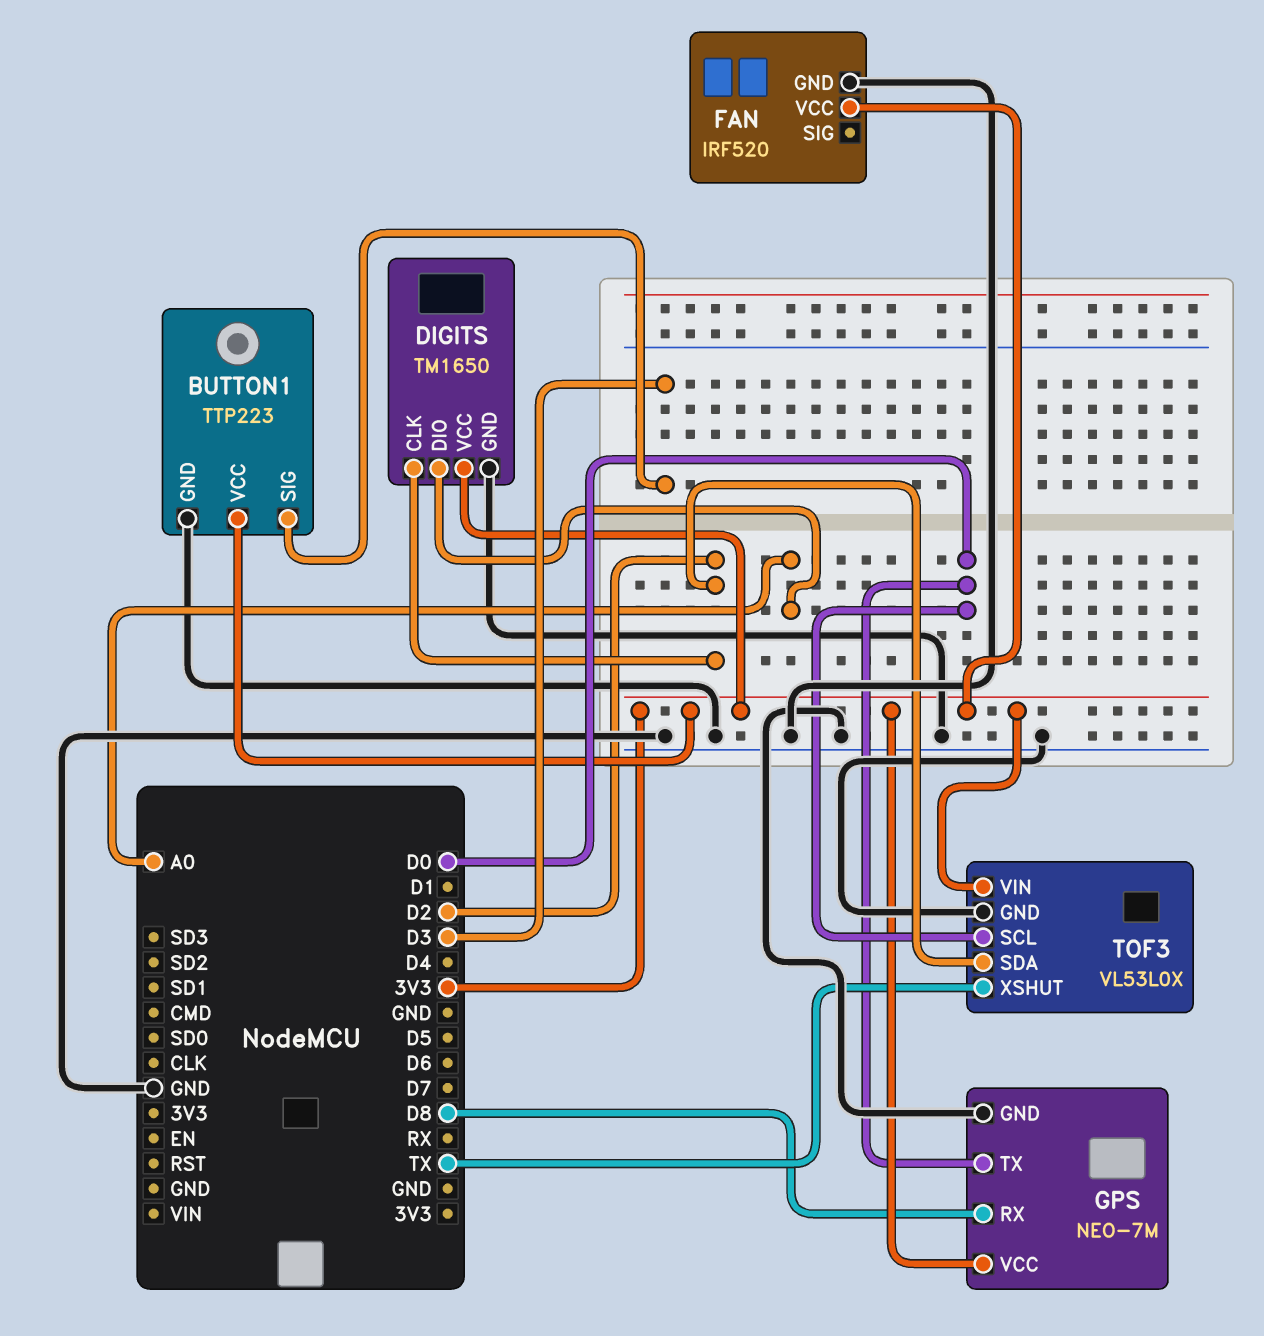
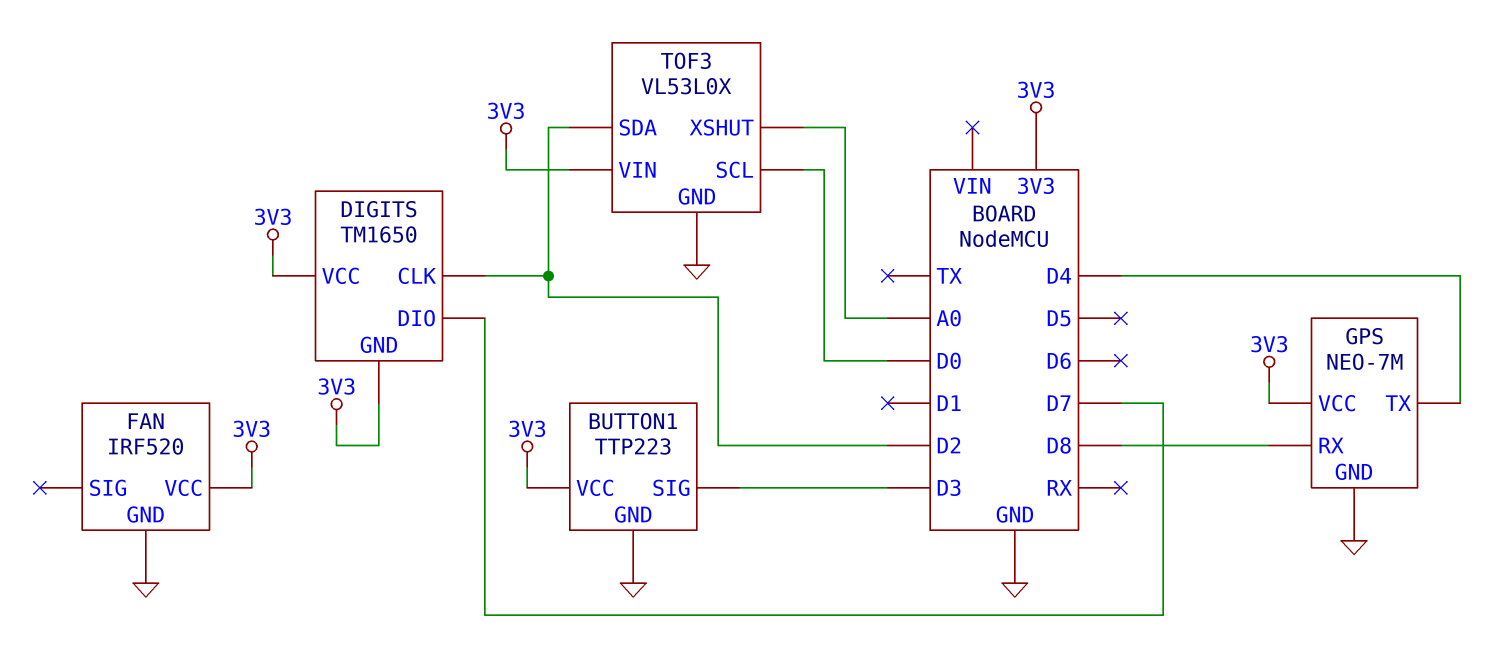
DIGITS pin DIO: A0 -> D7
DIGITS pin GND: GND -> 3V3
GPS pin TX: D0 -> D4
TOF3 pin XSHUT: TX -> A0

